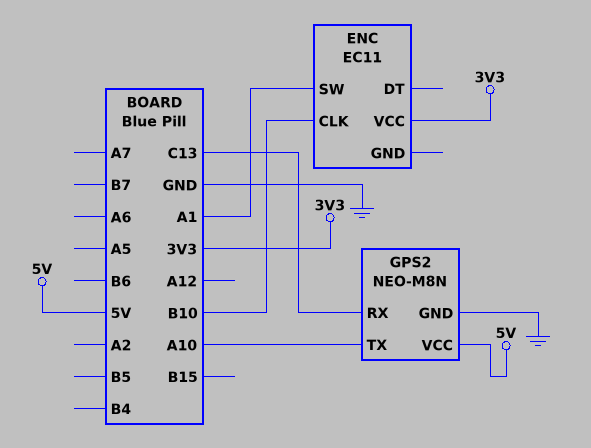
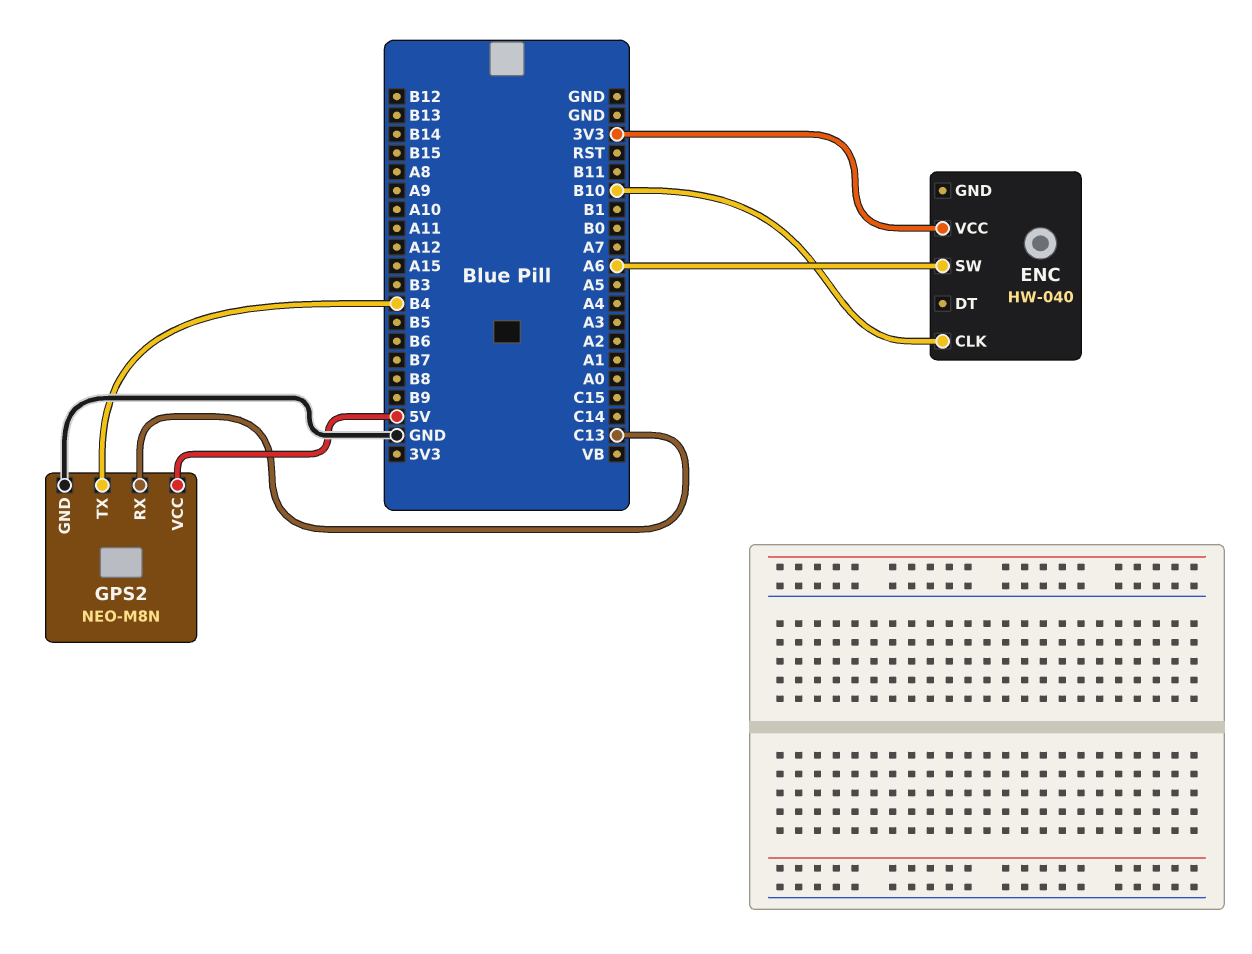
ENC: EC11 -> HW-040
ENC pin SW: A1 -> A6
GPS2 pin TX: A10 -> B4

